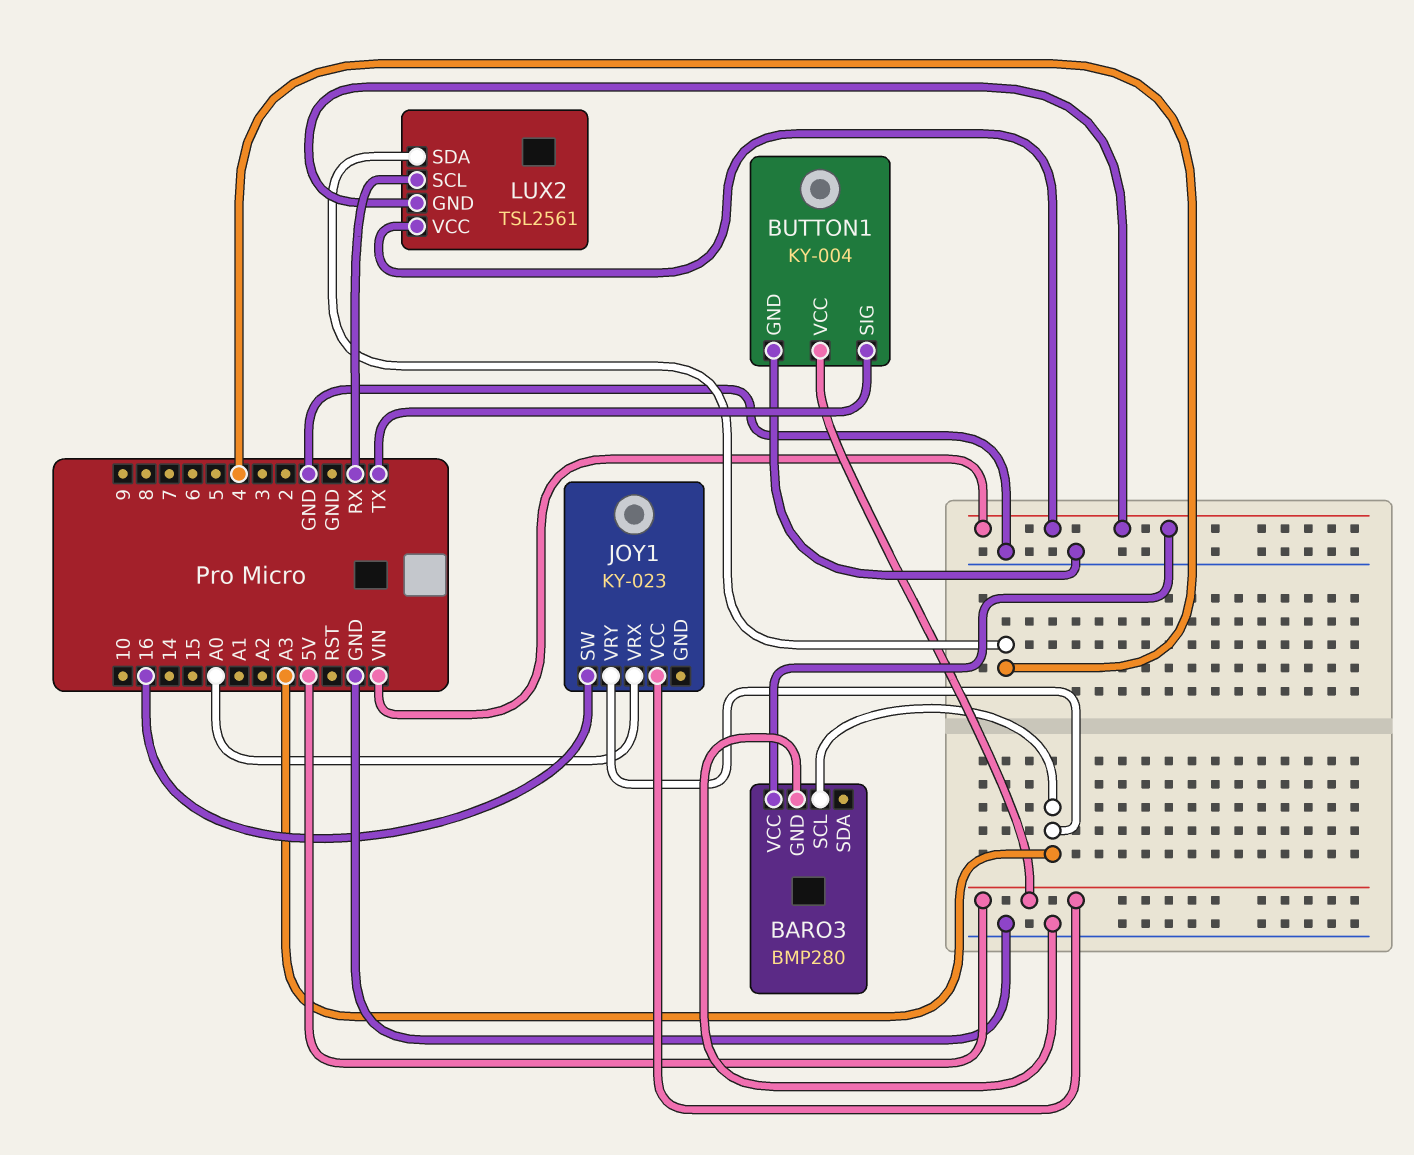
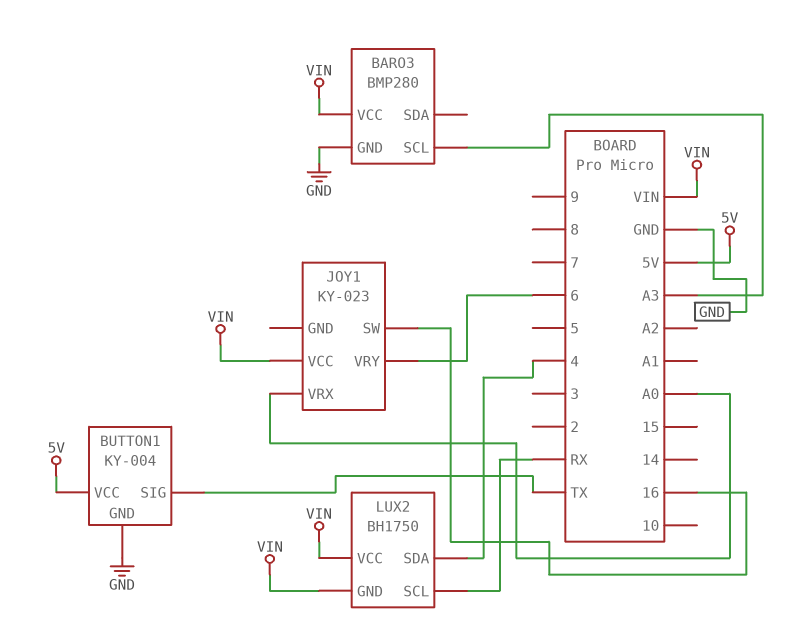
JOY1 pin VCC: 5V -> VIN
JOY1 pin VRY: A3 -> 6
LUX2: TSL2561 -> BH1750

